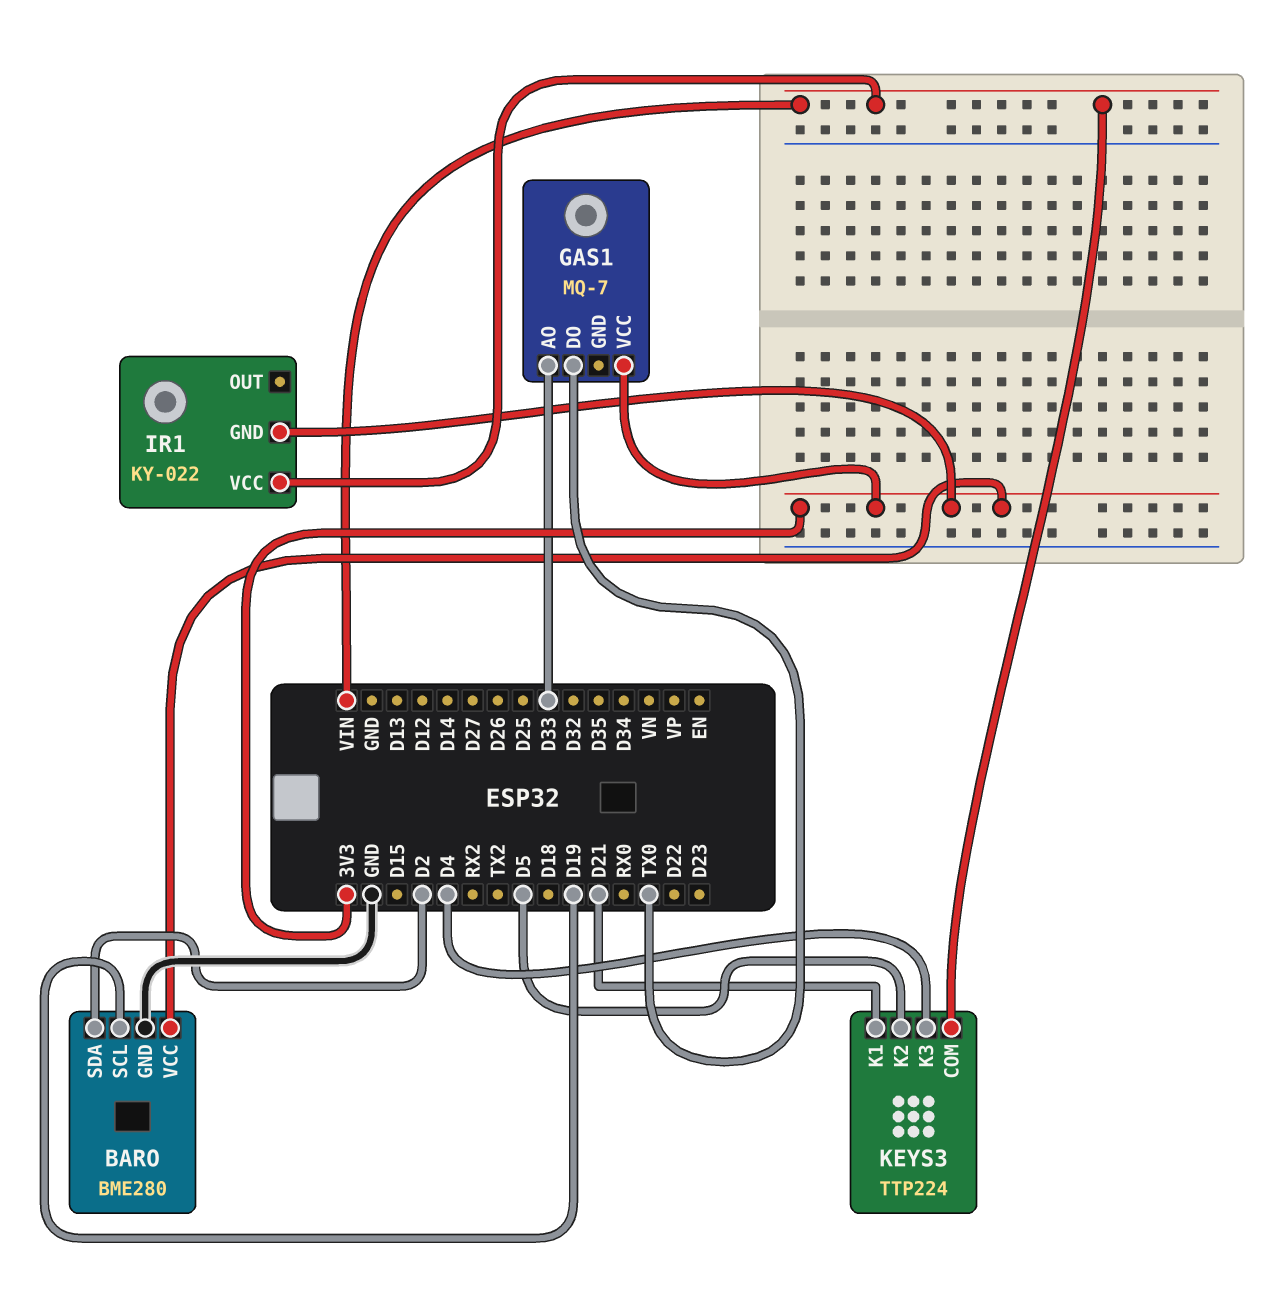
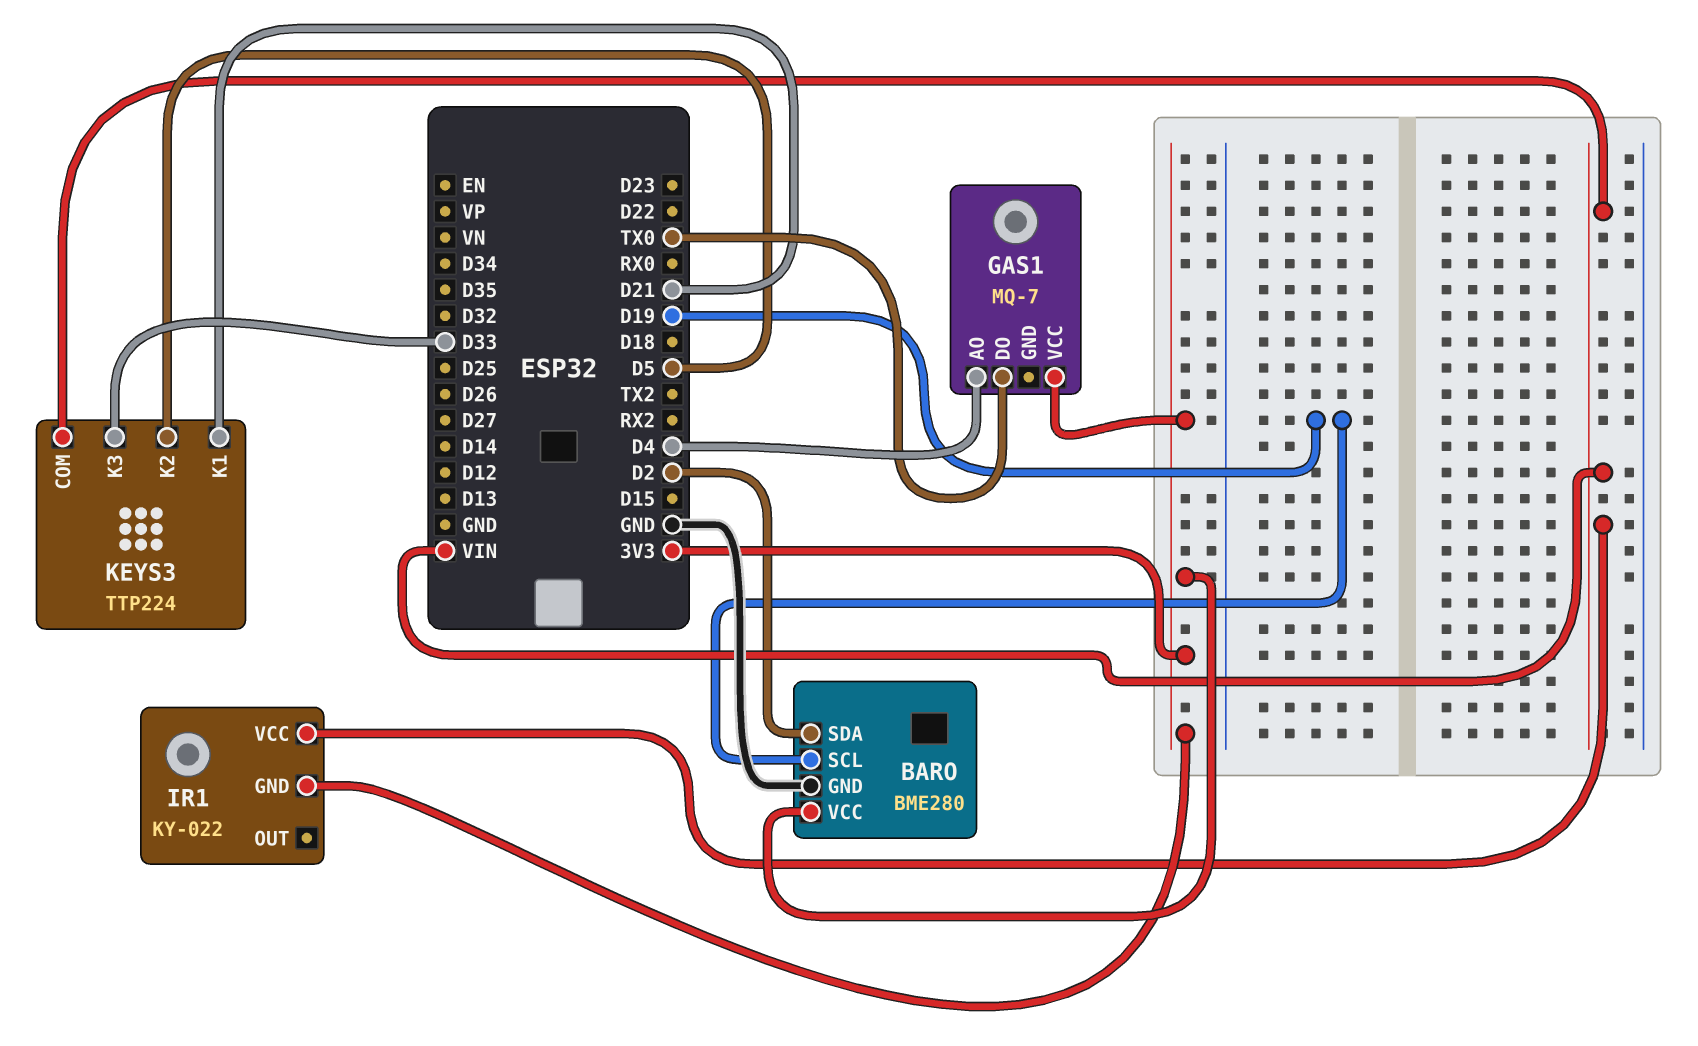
GAS1 pin AO: D33 -> D4
KEYS3 pin K3: D4 -> D33

